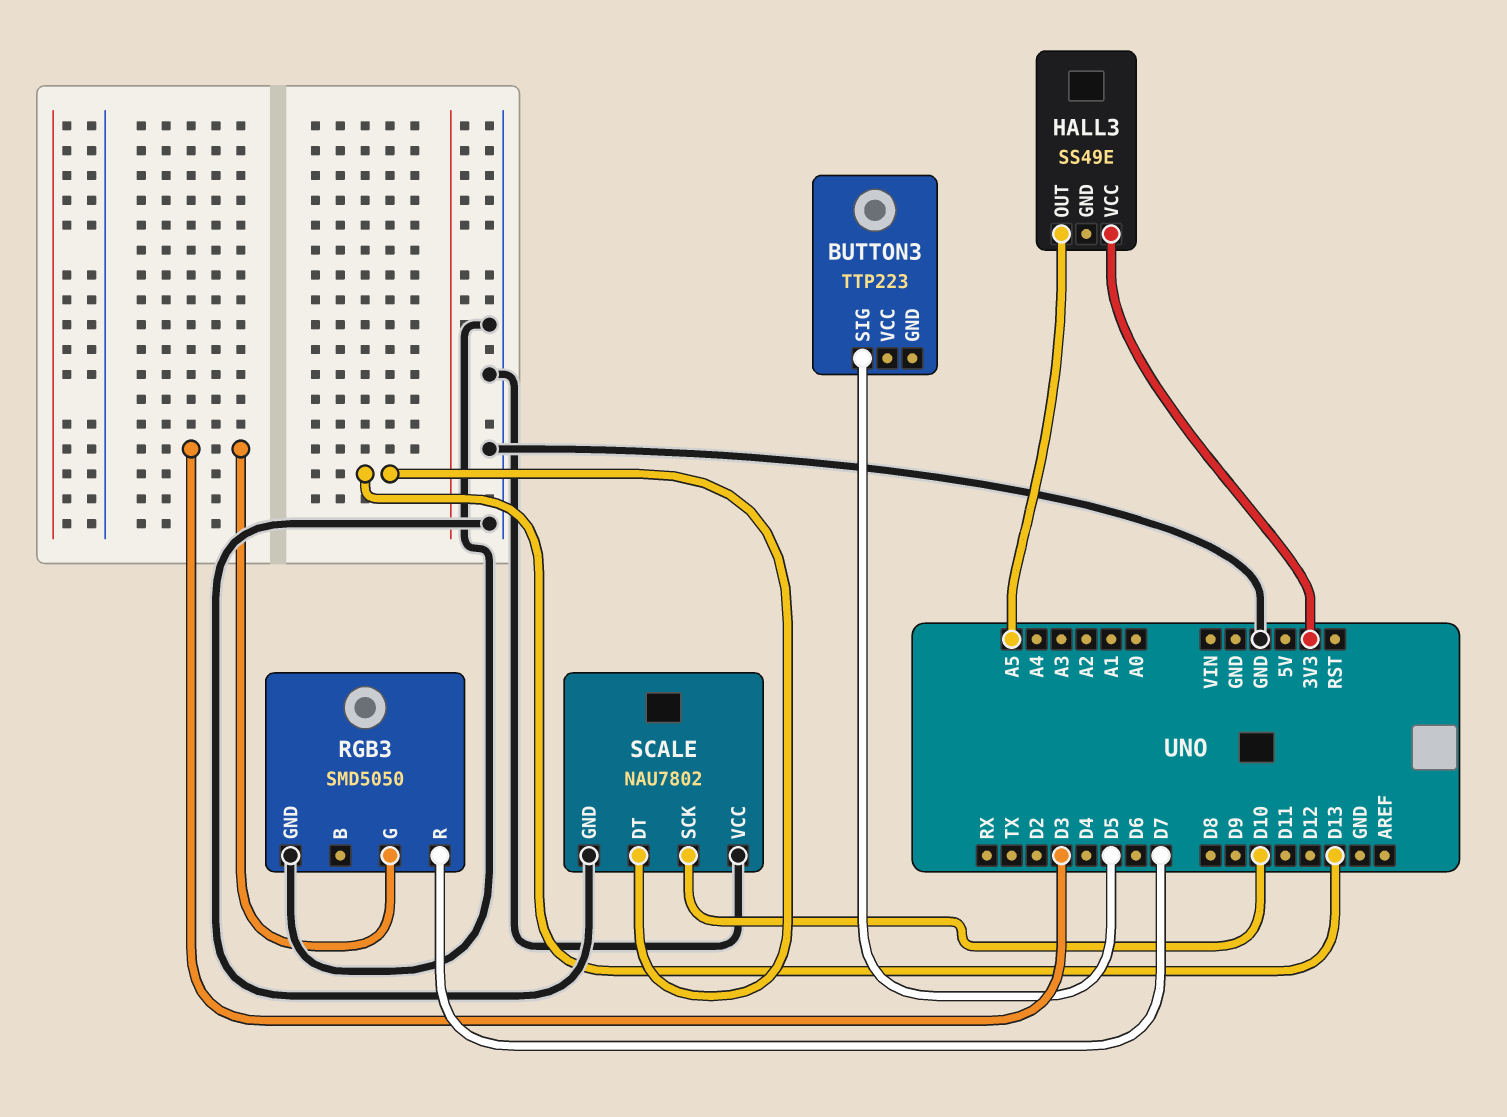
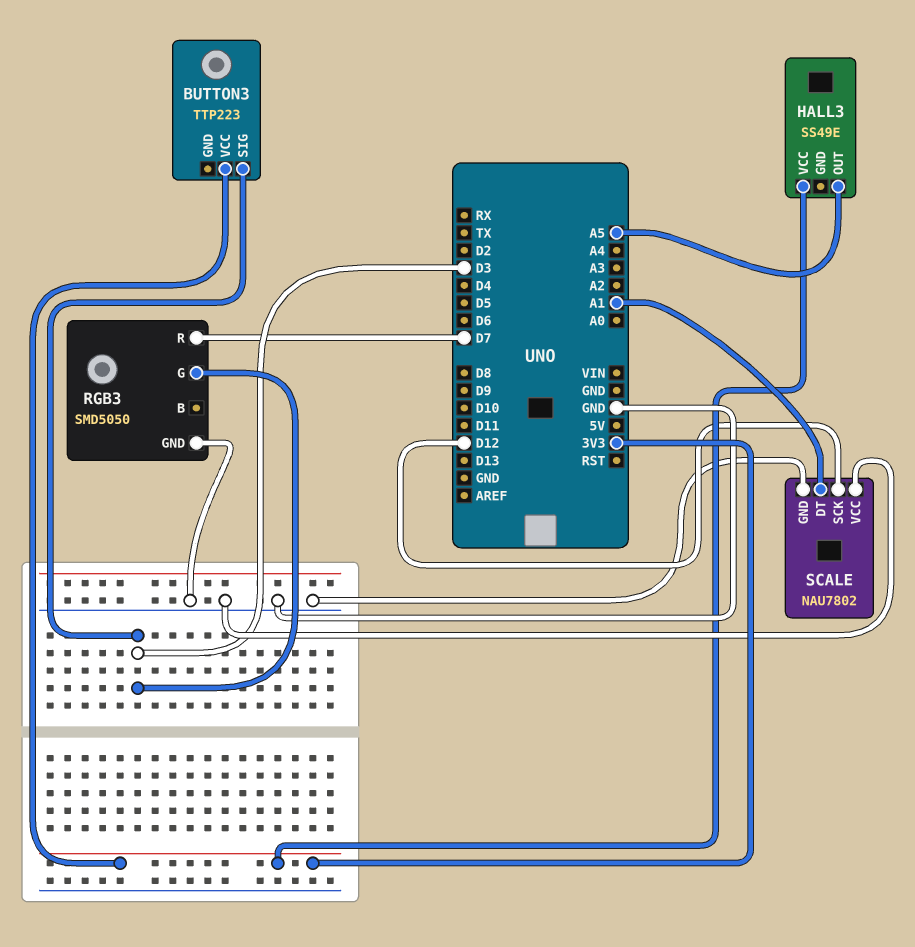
BUTTON3 pin SIG: D5 -> D3
BUTTON3 pin VCC: none -> 3V3
SCALE pin DT: D13 -> A1
SCALE pin SCK: D10 -> D12

